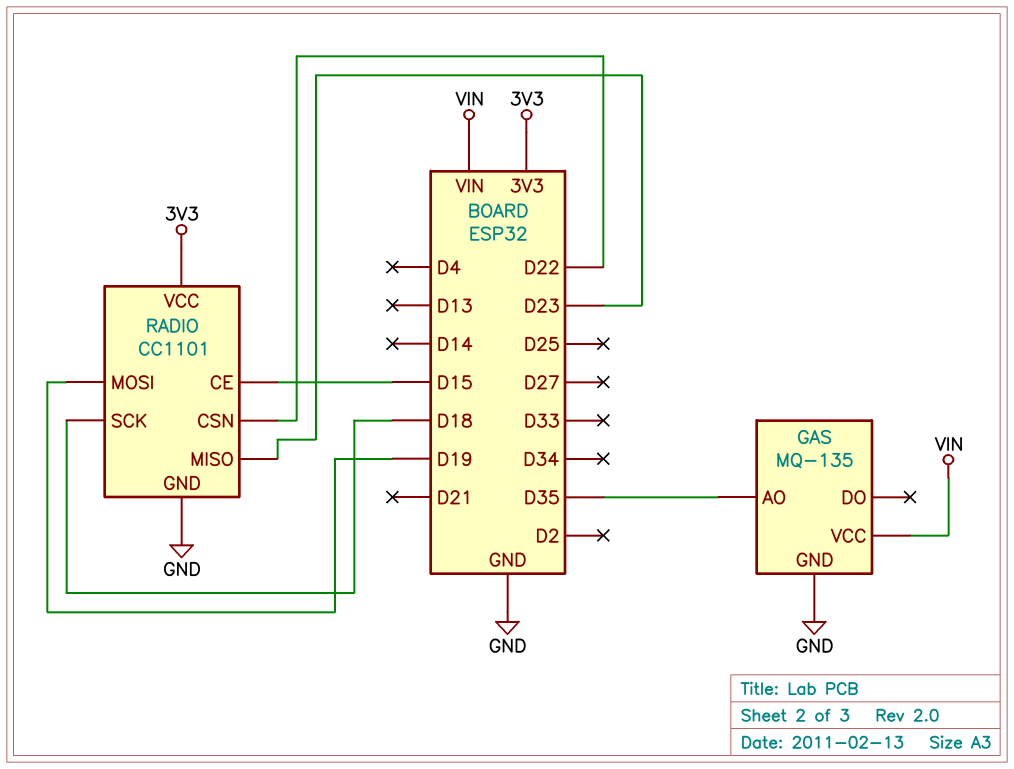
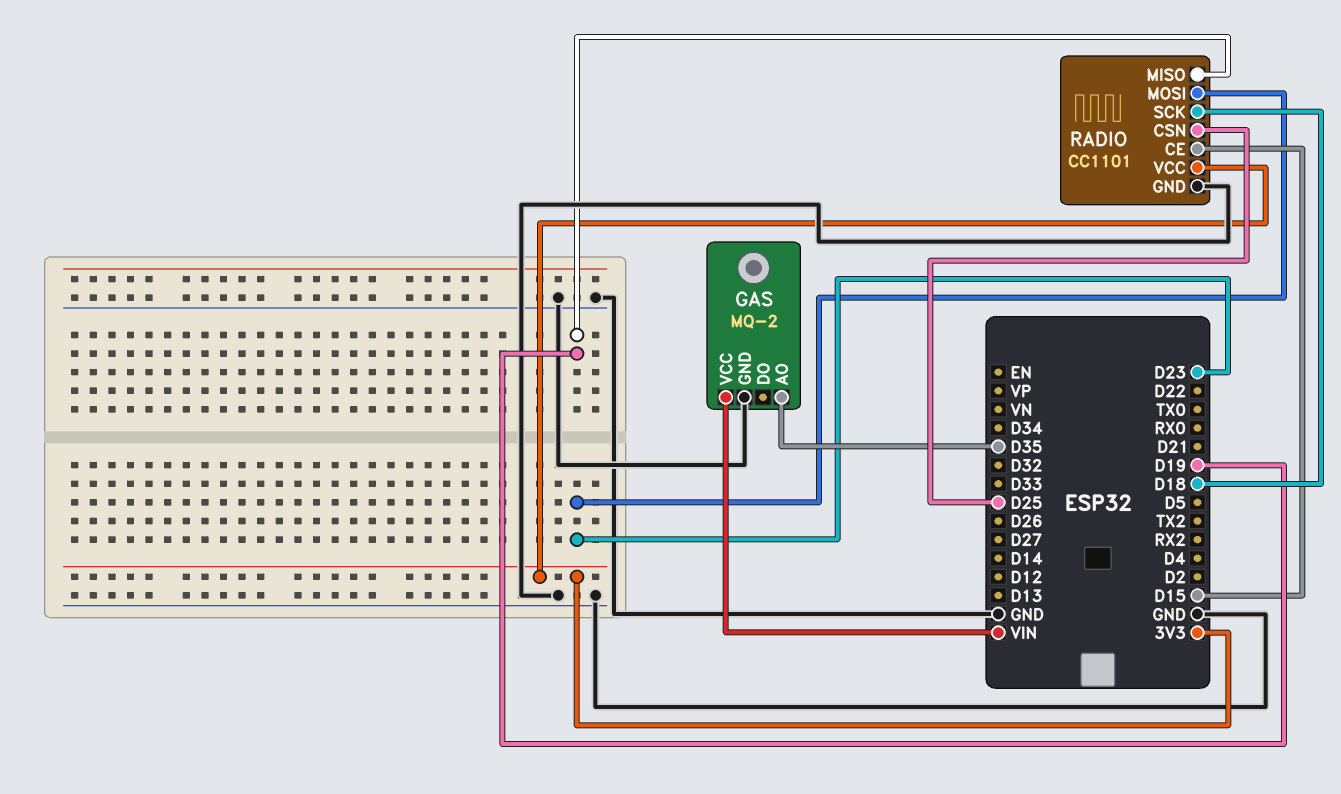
GAS: MQ-135 -> MQ-2
RADIO pin CSN: D22 -> D25
RADIO pin MISO: D23 -> D19
RADIO pin MOSI: D19 -> D23

